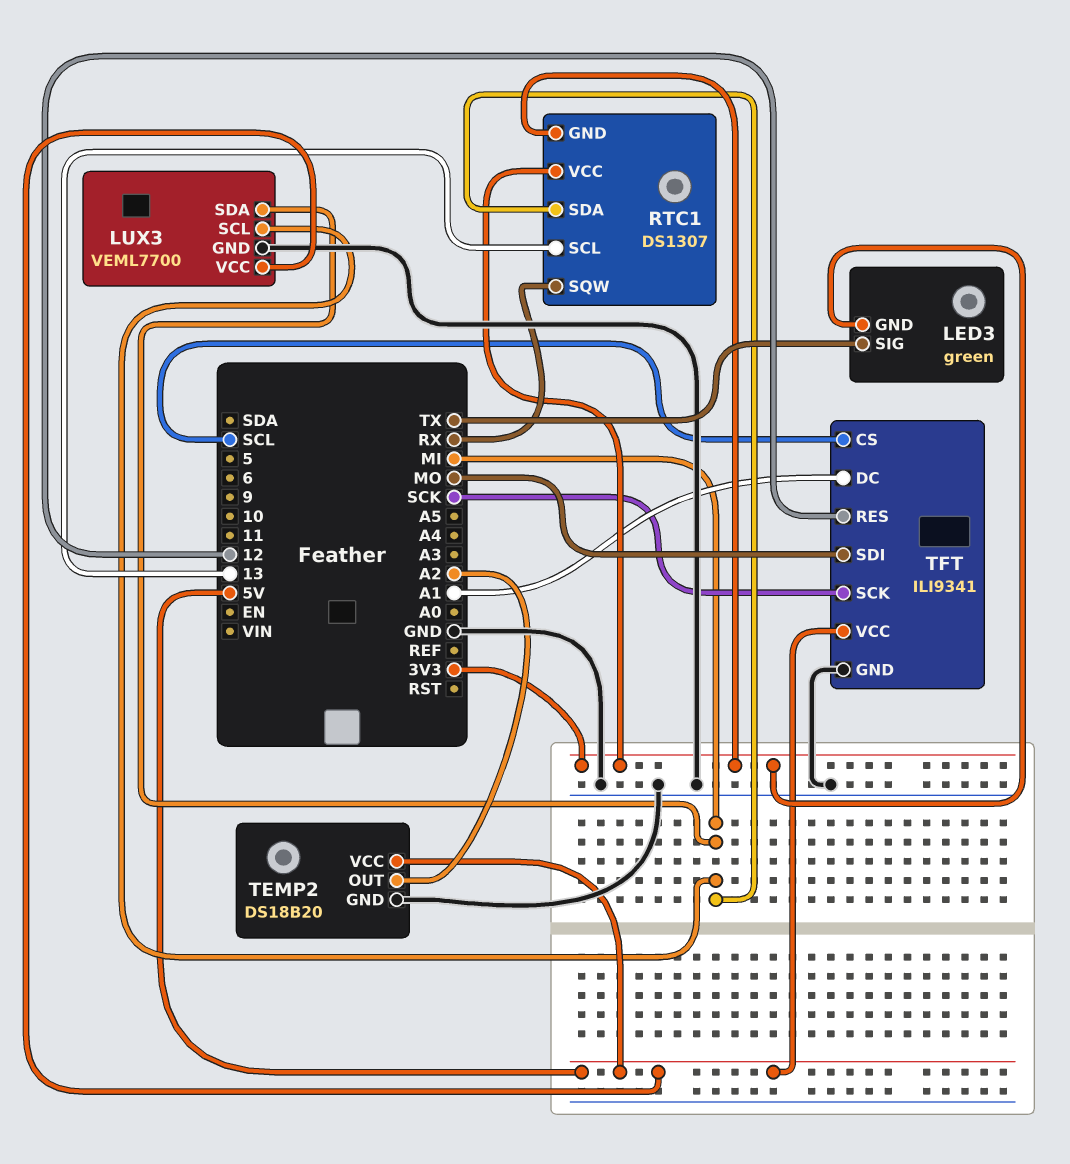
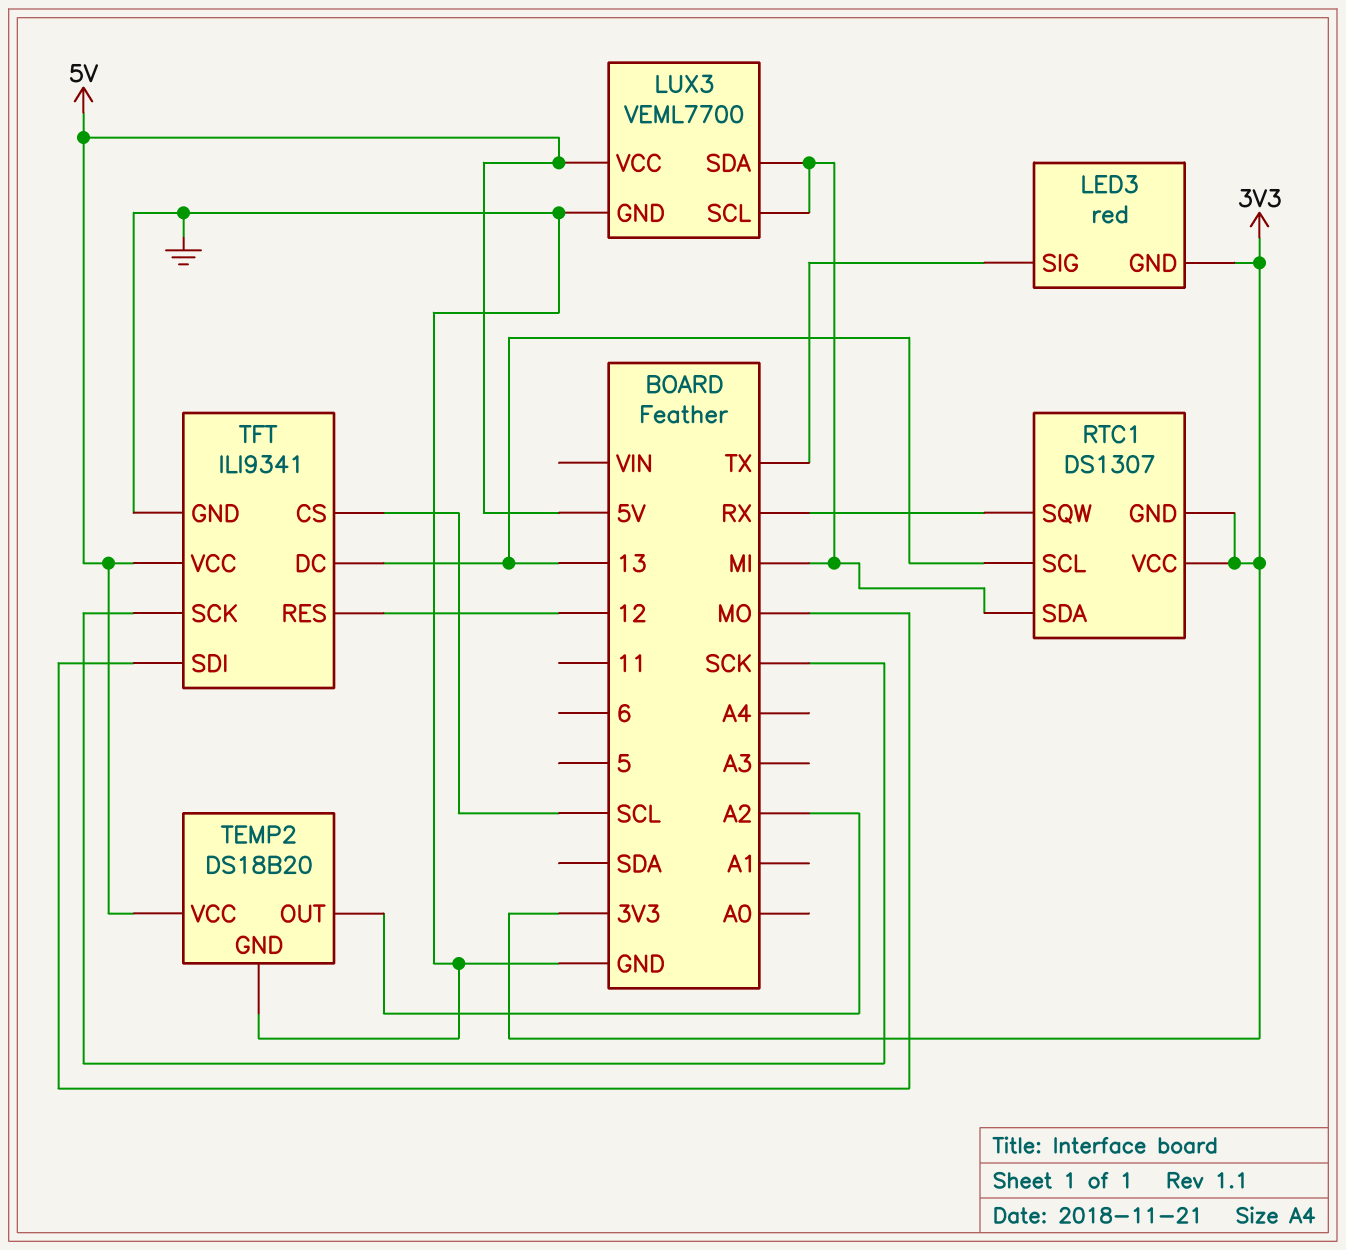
LED3: green -> red
TFT pin DC: A1 -> 13

